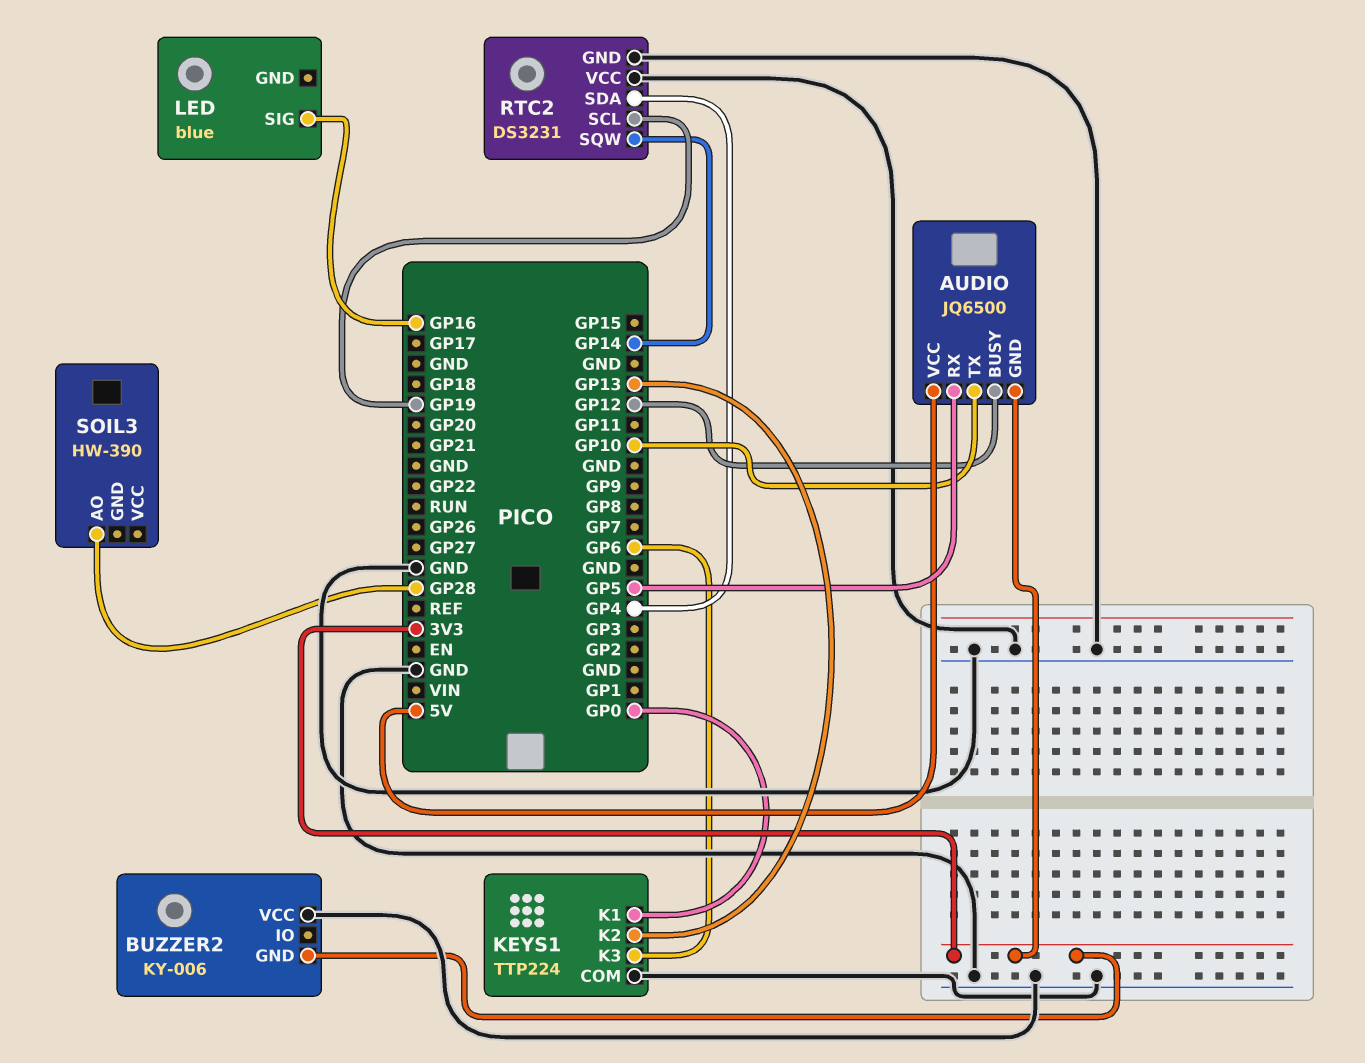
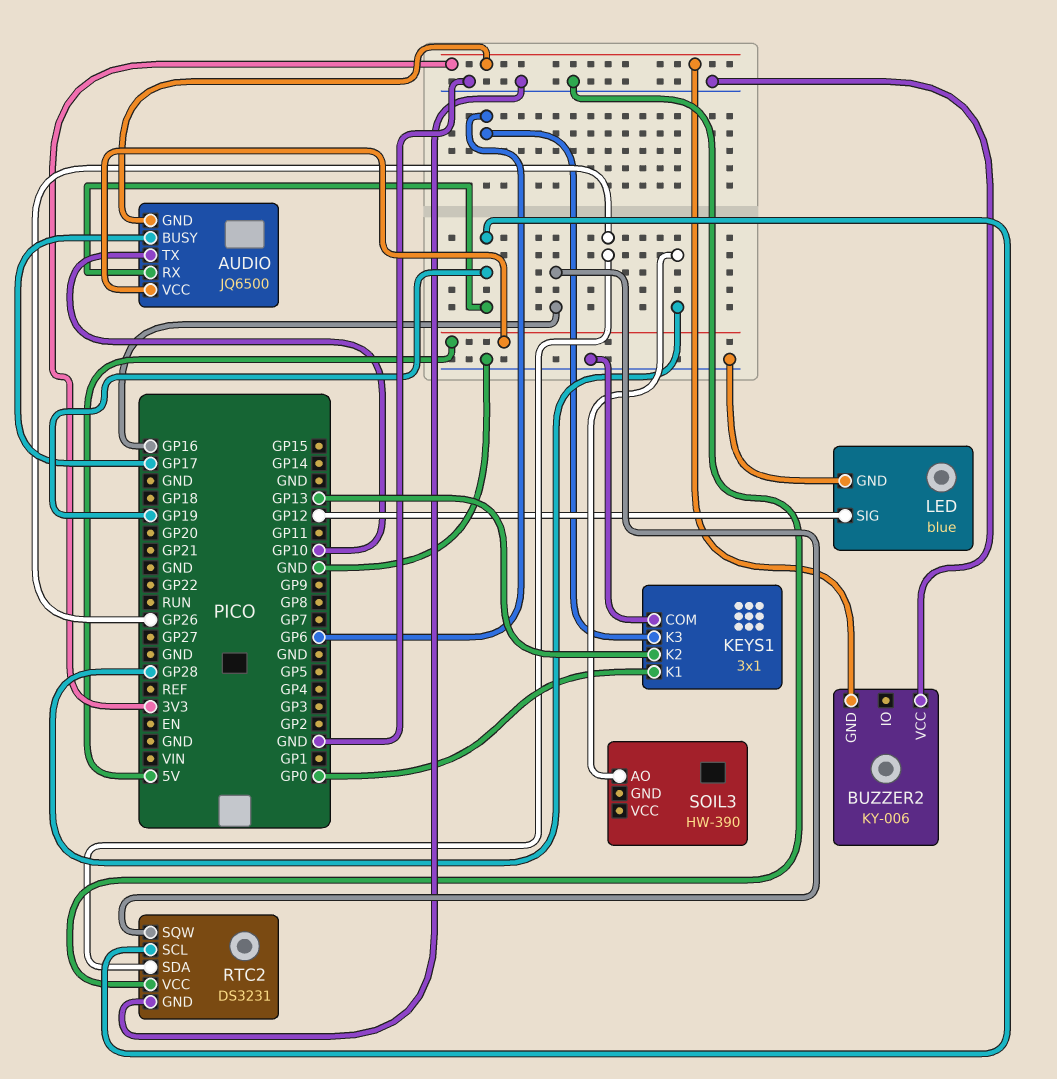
AUDIO pin BUSY: GP12 -> GP17
AUDIO pin RX: GP5 -> GP19
KEYS1: TTP224 -> 3x1
LED pin GND: none -> GND
LED pin SIG: GP16 -> GP12
RTC2 pin SDA: GP4 -> GP26
RTC2 pin SQW: GP14 -> GP16

